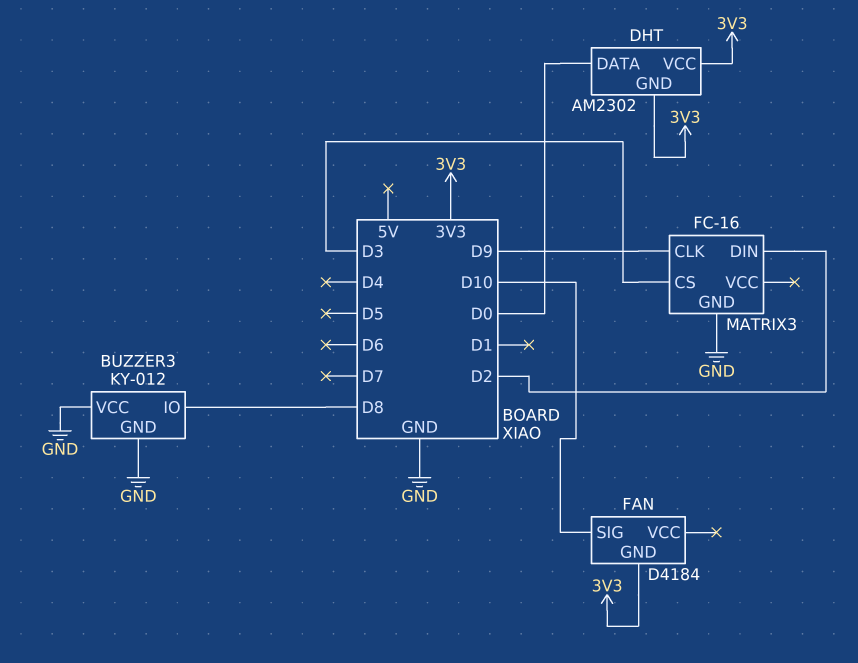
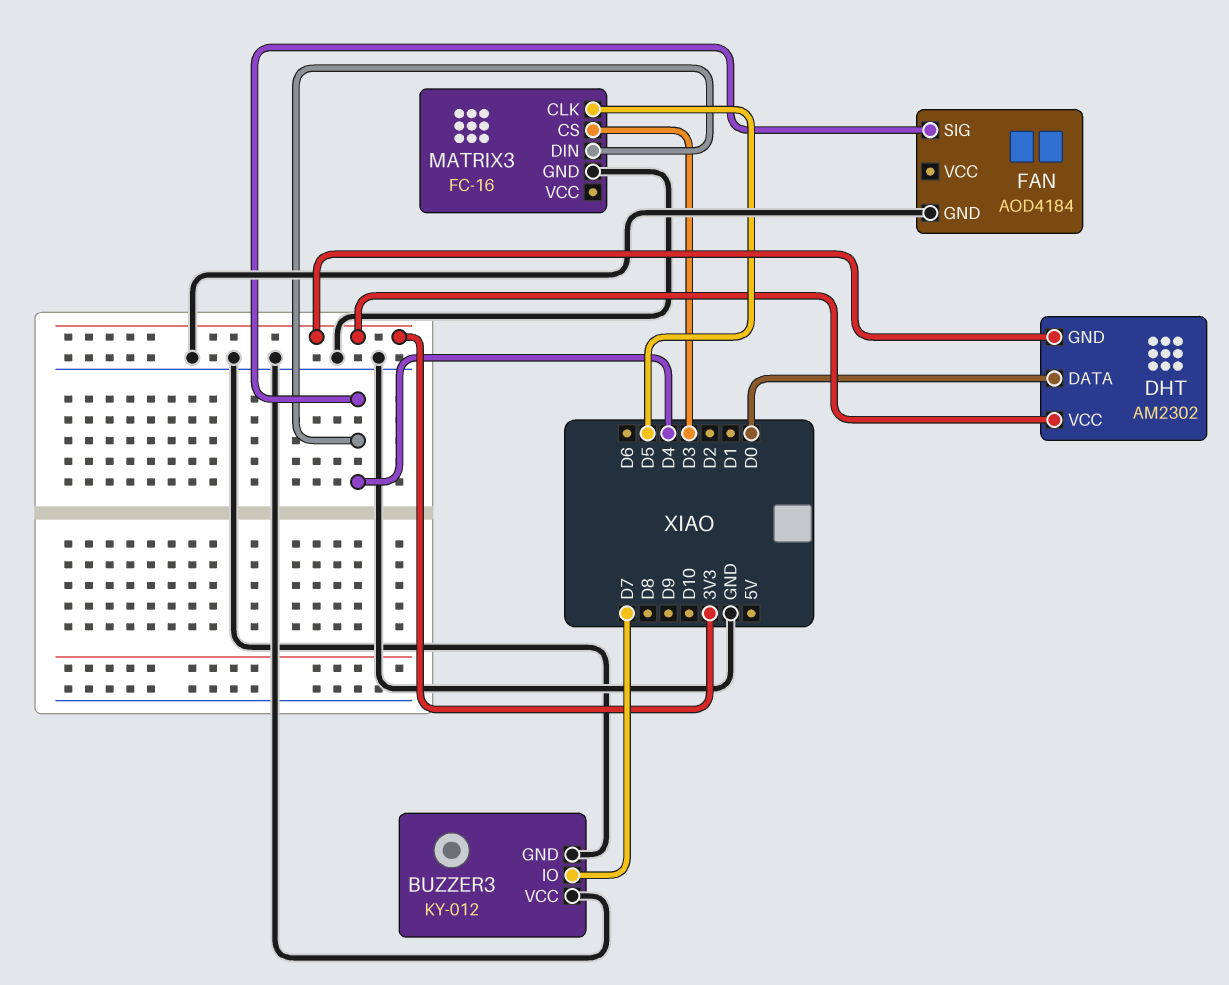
BUZZER3 pin IO: D8 -> D7
FAN: D4184 -> AOD4184
FAN pin GND: 3V3 -> GND
FAN pin SIG: D10 -> D4
MATRIX3 pin CLK: D9 -> D5
MATRIX3 pin DIN: D2 -> D4

